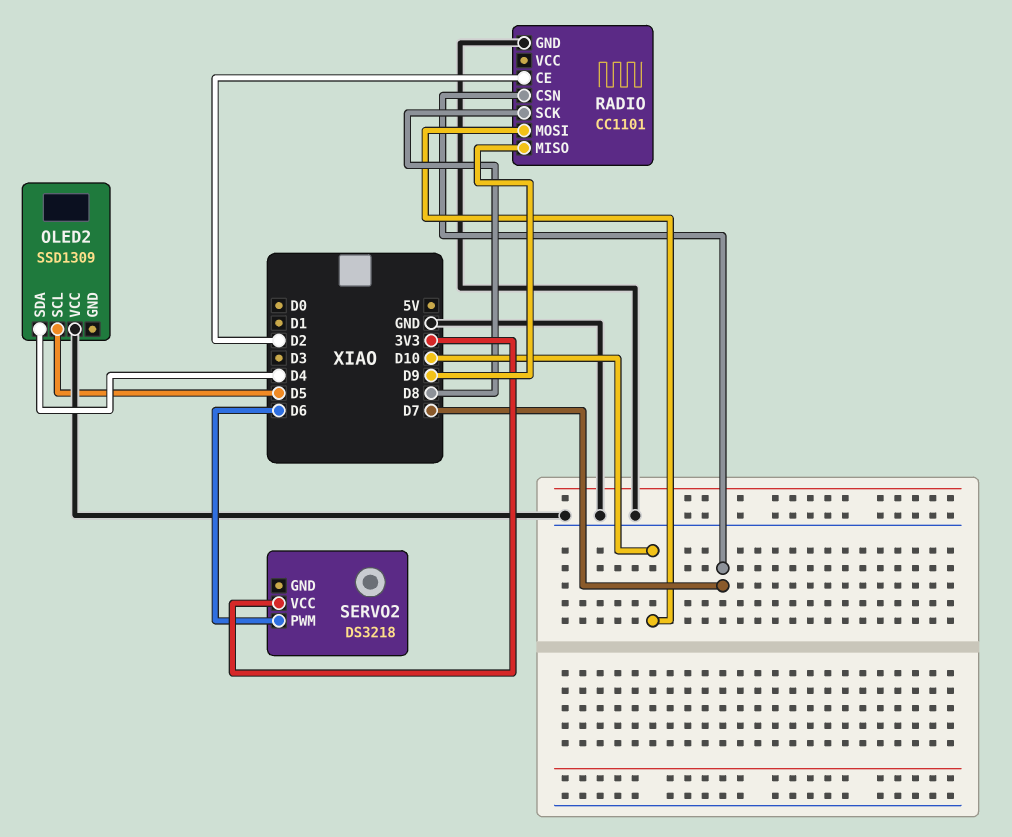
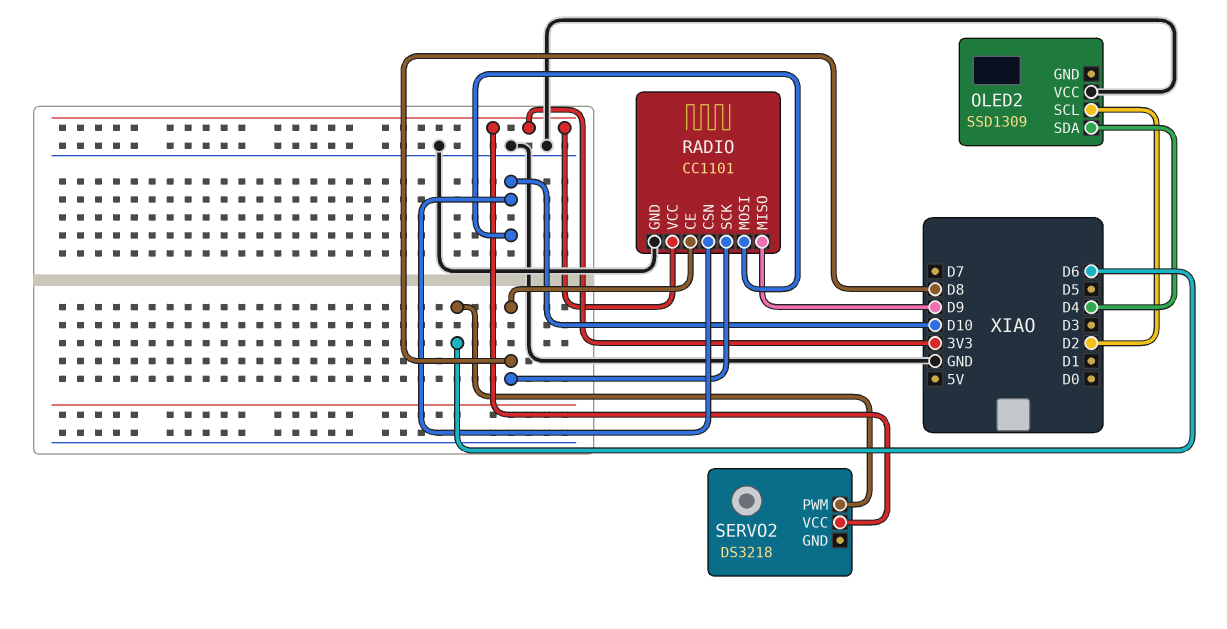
OLED2 pin SCL: D5 -> D2
RADIO pin CE: D2 -> D8
RADIO pin CSN: D7 -> D10
RADIO pin VCC: none -> 3V3

